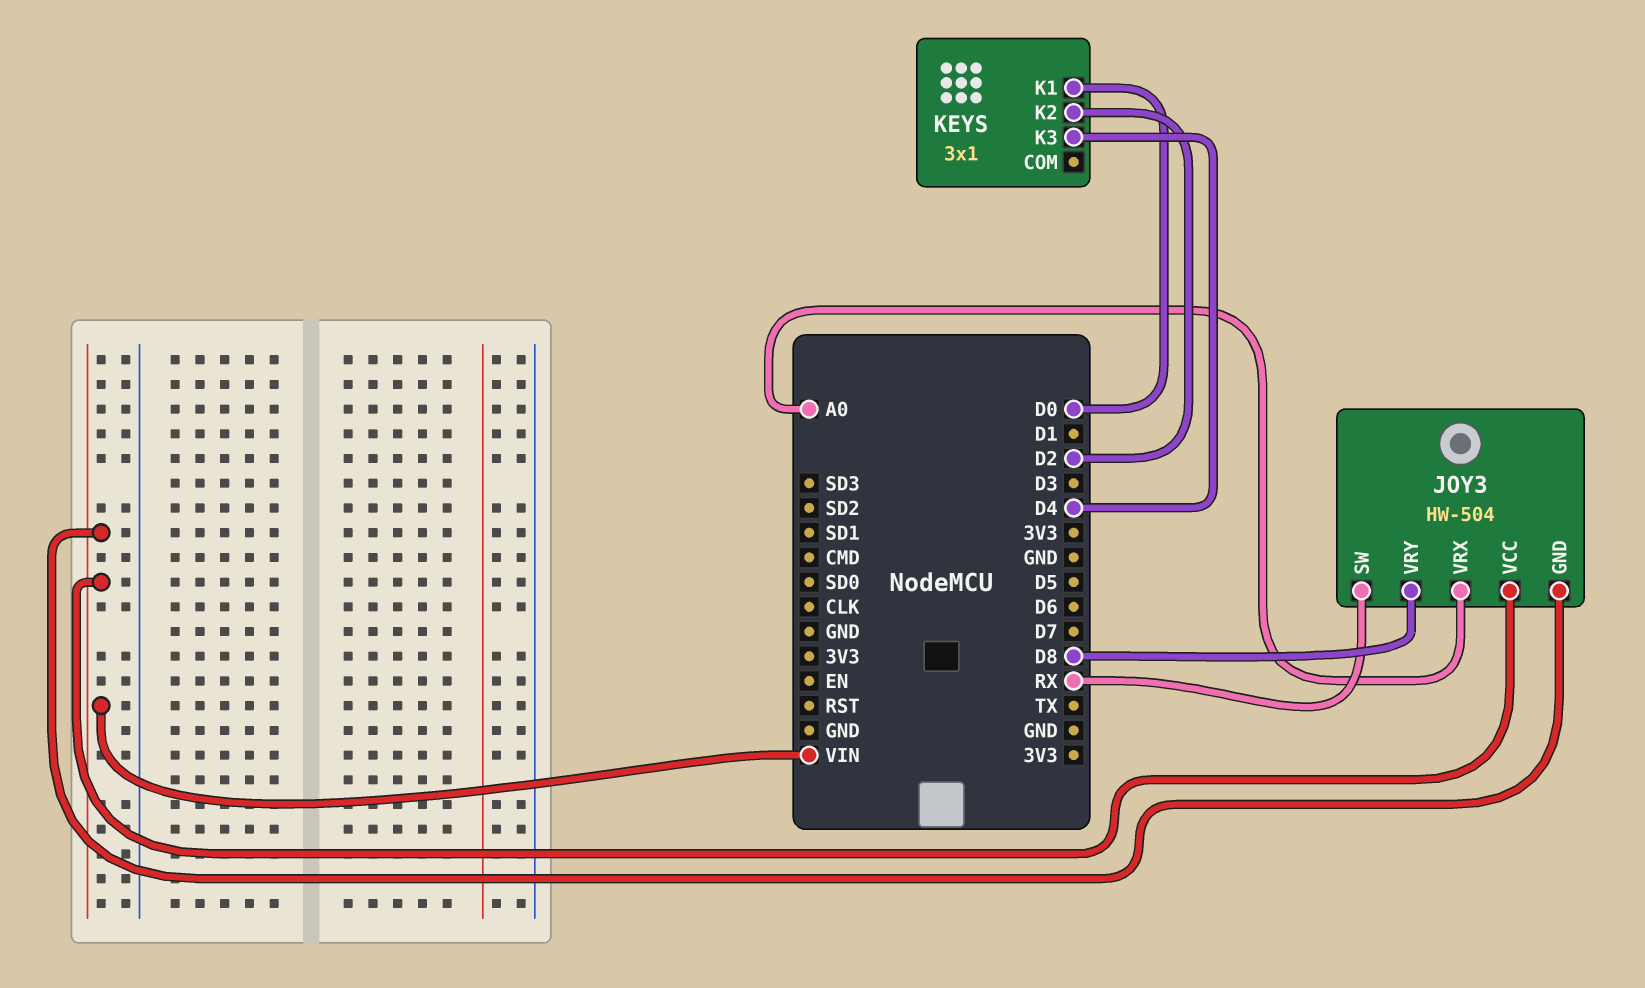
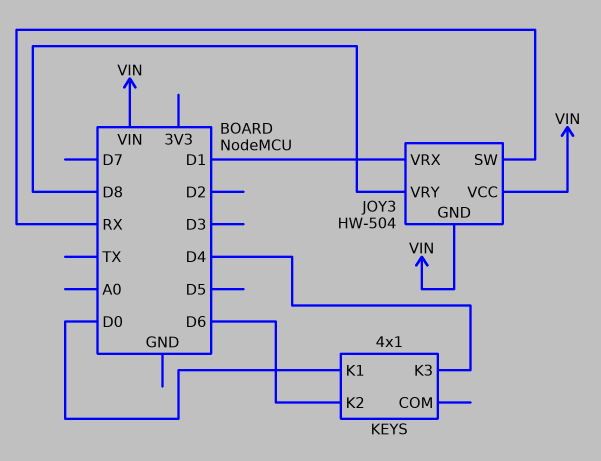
JOY3 pin VRX: A0 -> D1
KEYS: 3x1 -> 4x1
KEYS pin K2: D2 -> D6

